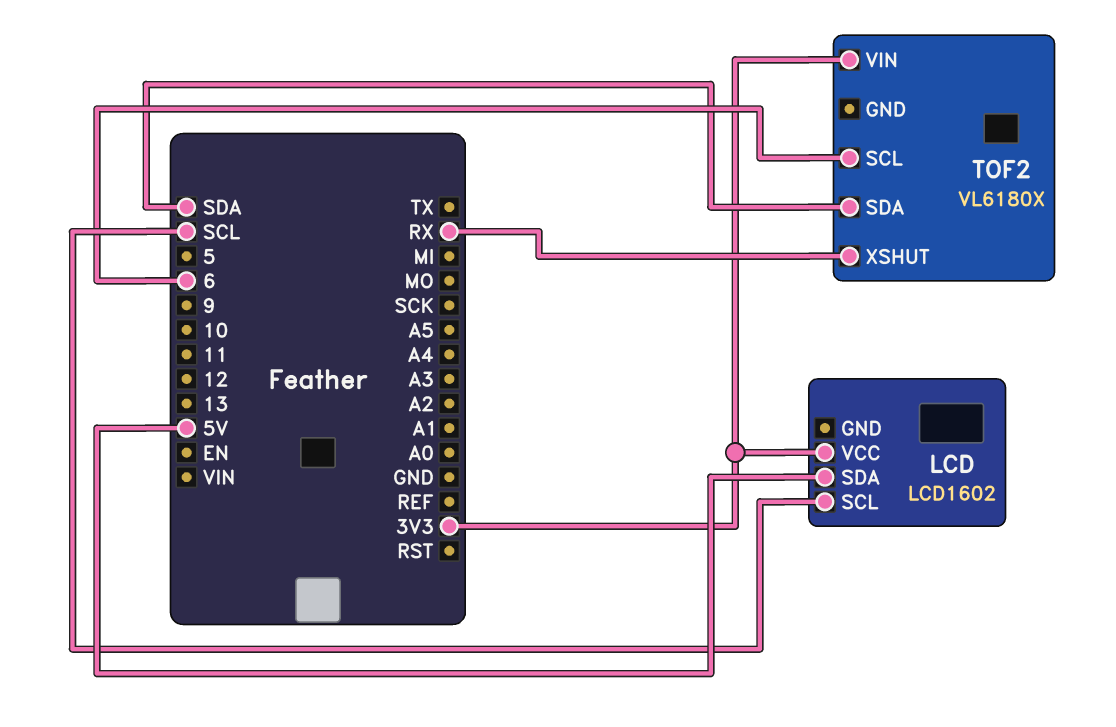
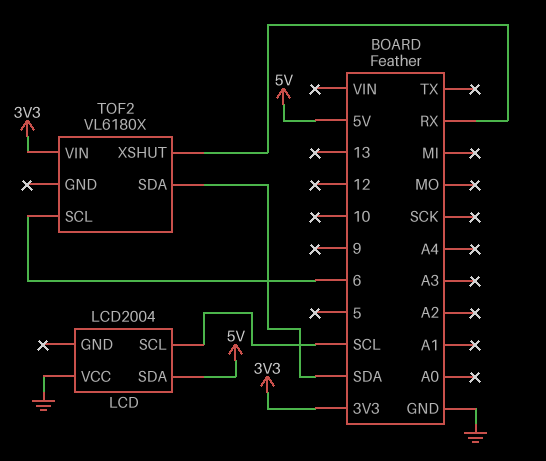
LCD: LCD1602 -> LCD2004
LCD pin VCC: 3V3 -> GND

